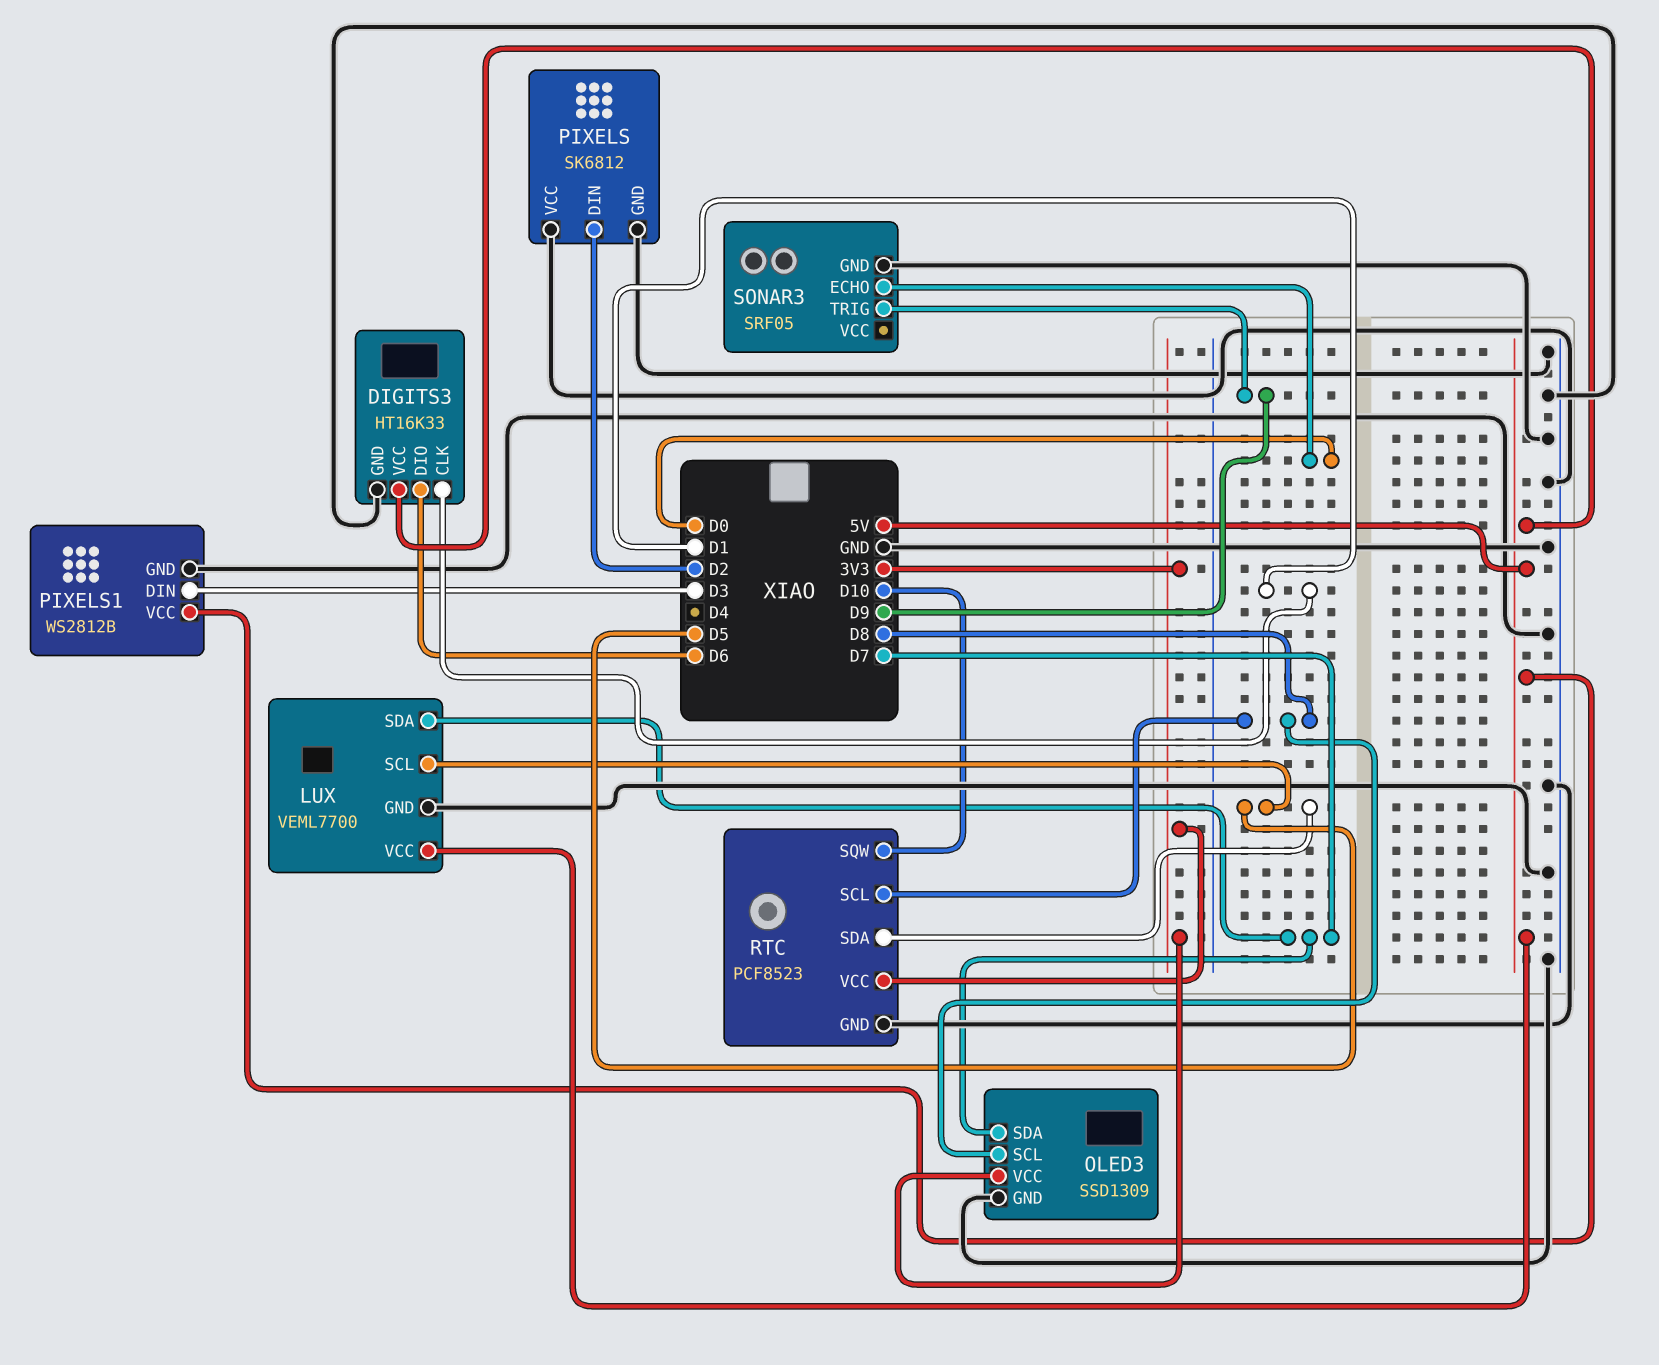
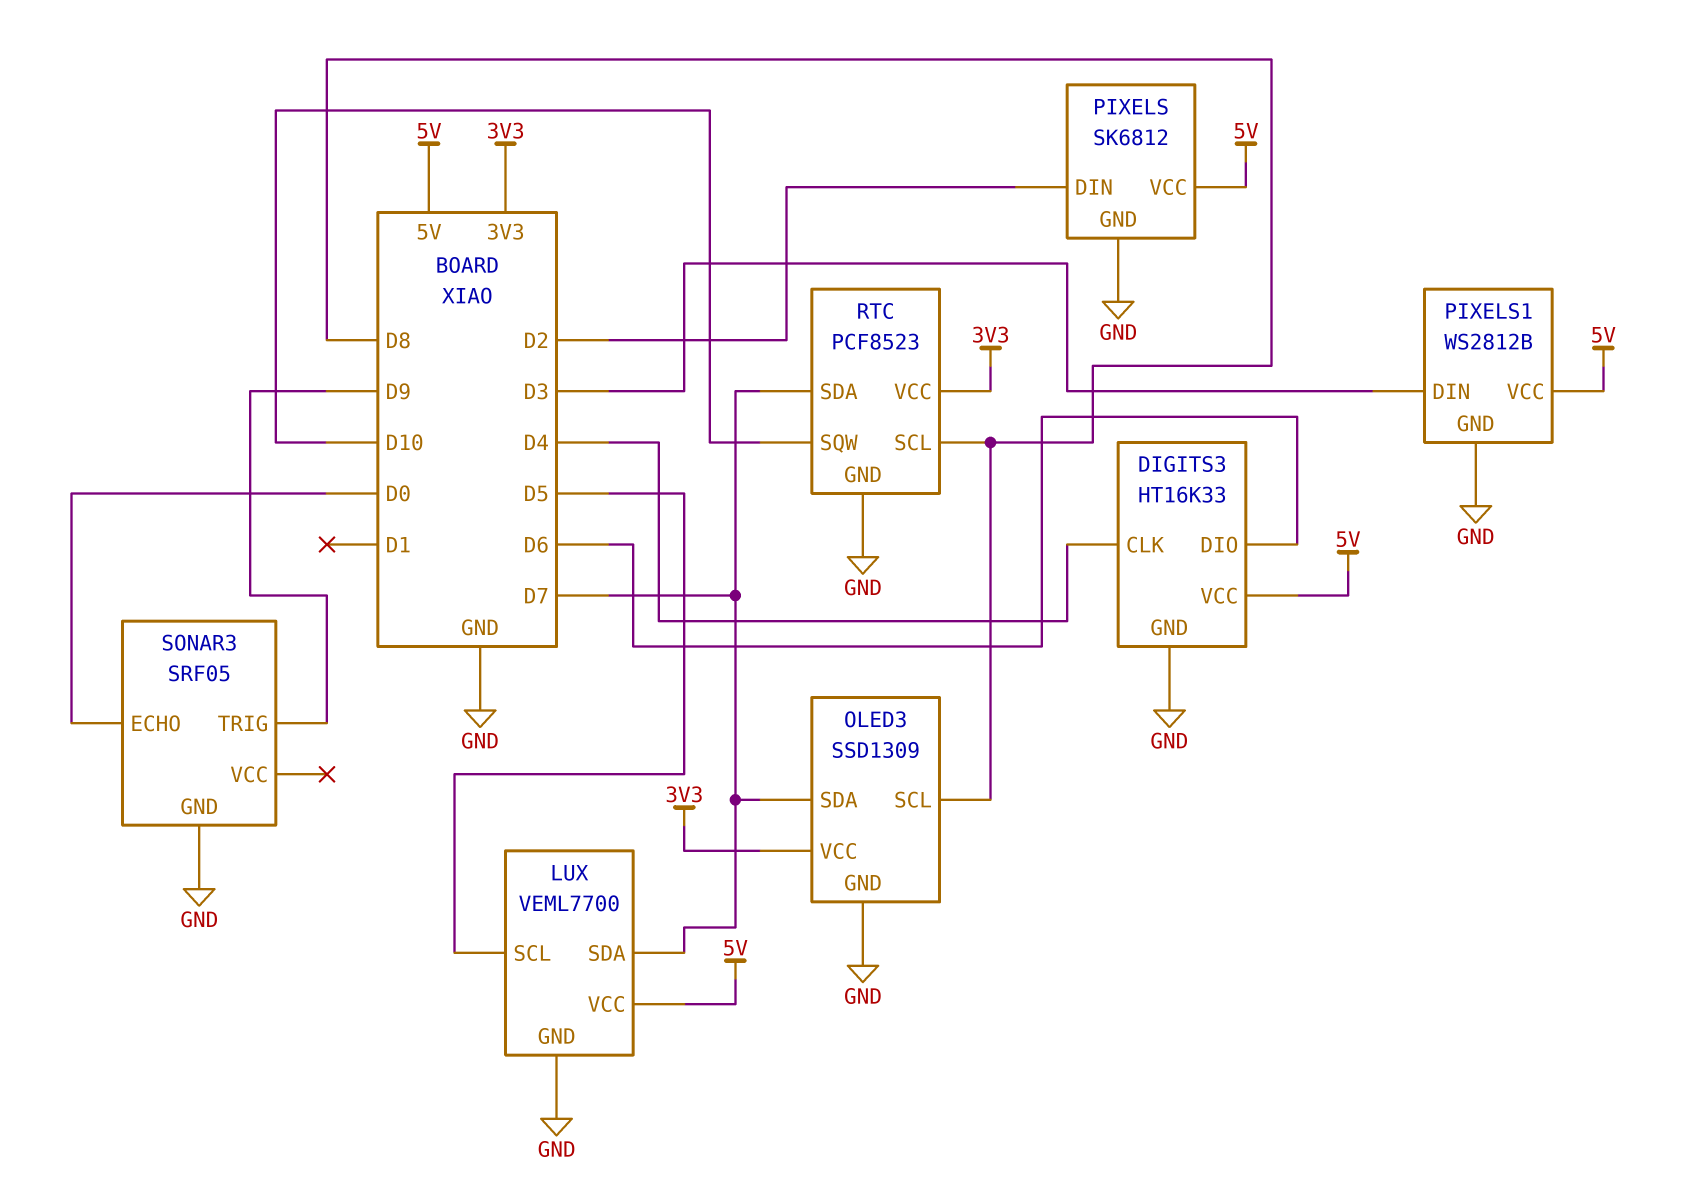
DIGITS3 pin CLK: D1 -> D4
PIXELS pin VCC: GND -> 5V
RTC pin SDA: D5 -> D7

